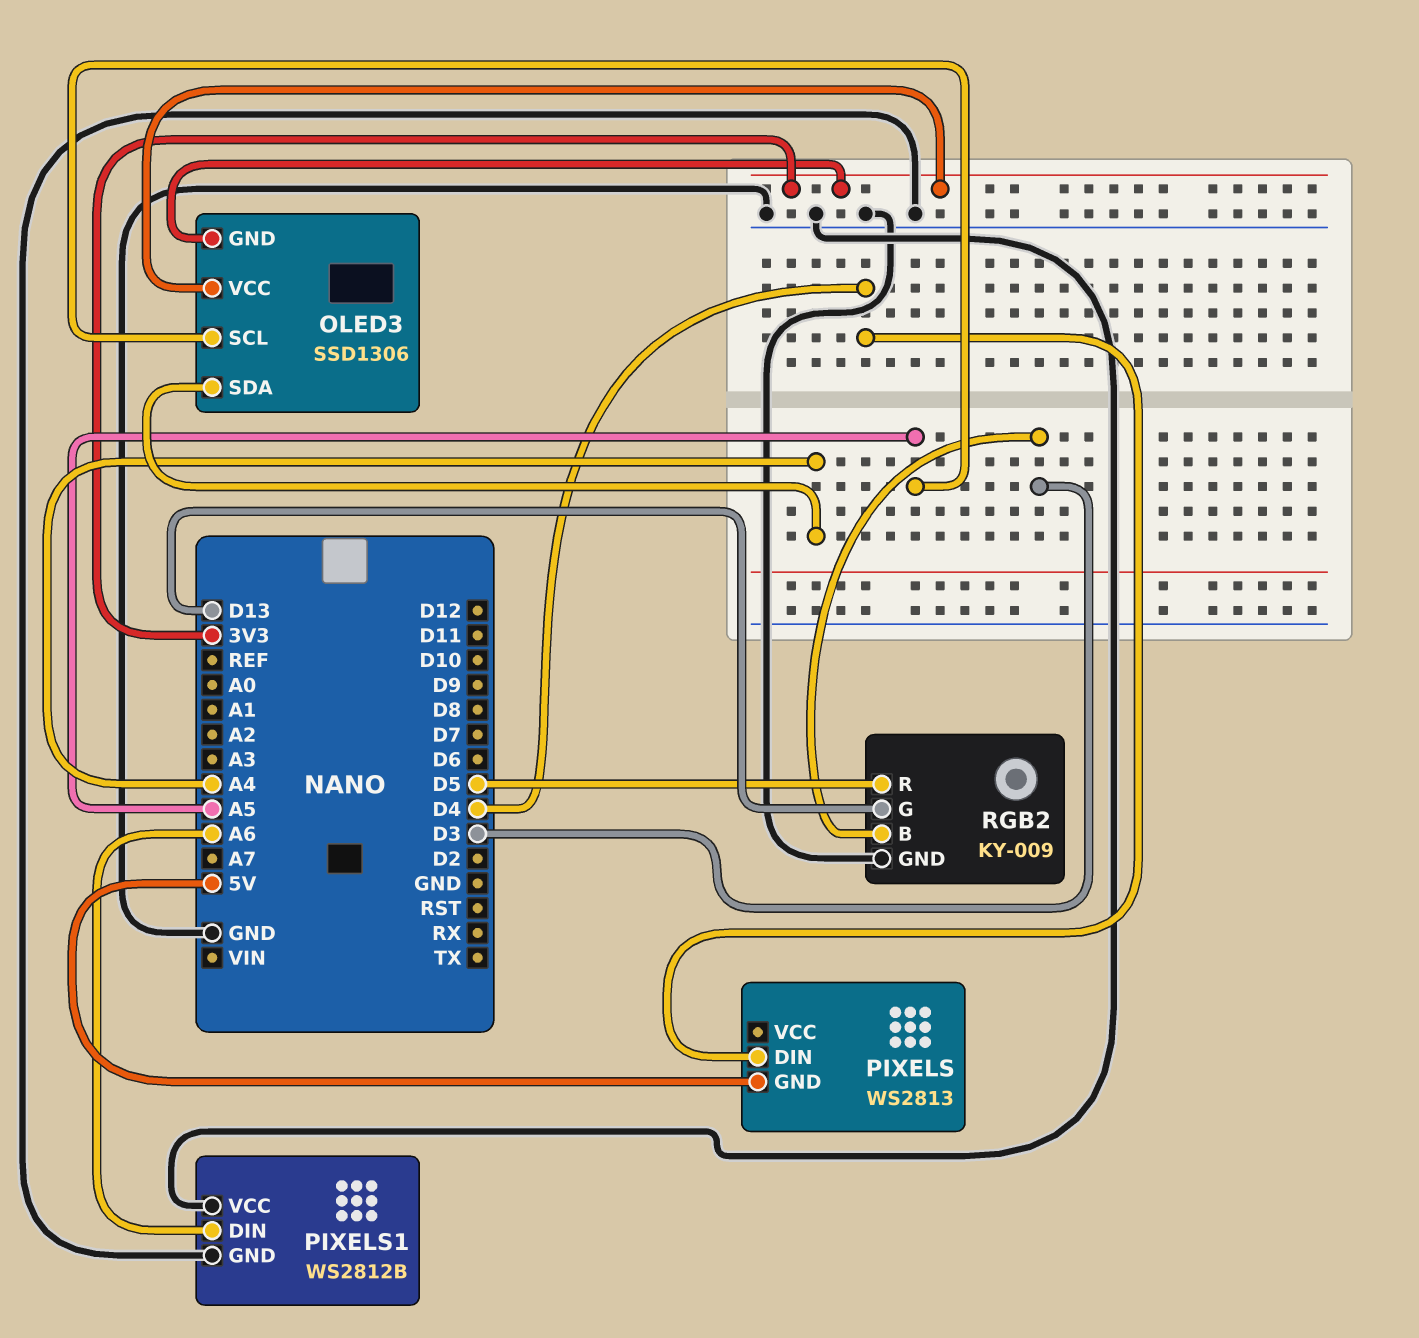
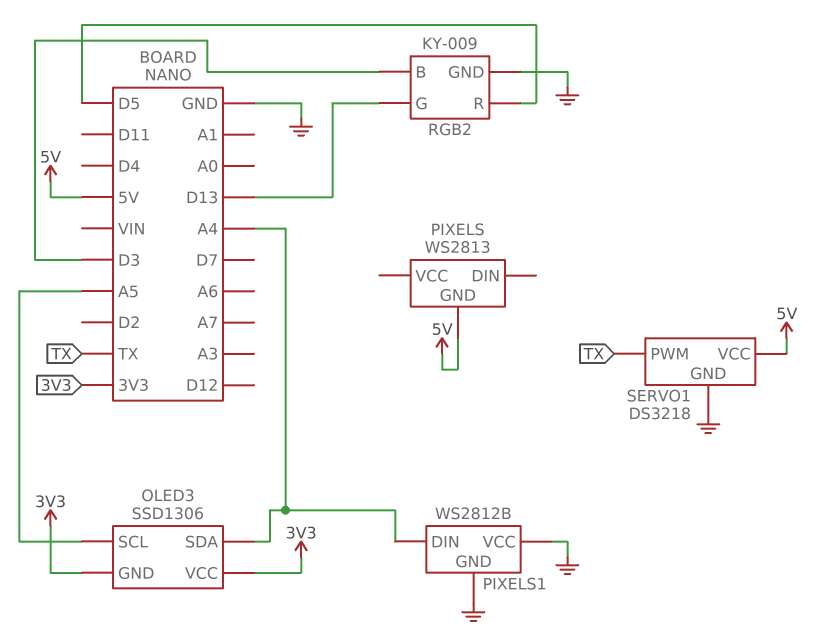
PIXELS pin DIN: D4 -> none
PIXELS1 pin DIN: A6 -> A4
SERVO1: none -> DS3218
SERVO1 pin GND: none -> GND
SERVO1 pin PWM: none -> TX
SERVO1 pin VCC: none -> 5V

